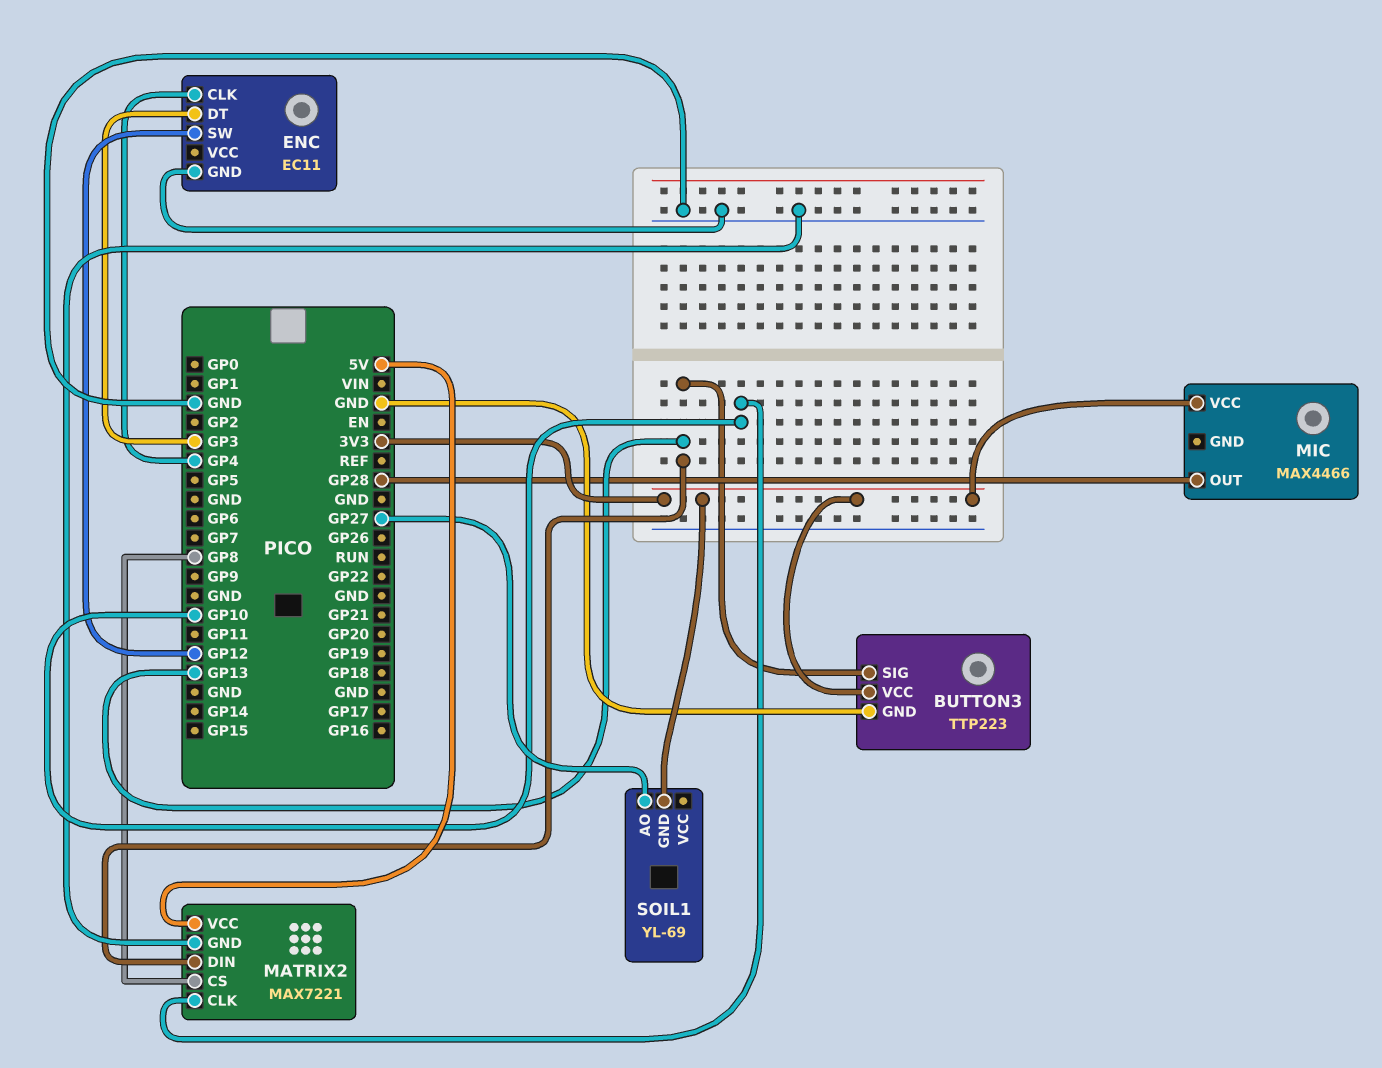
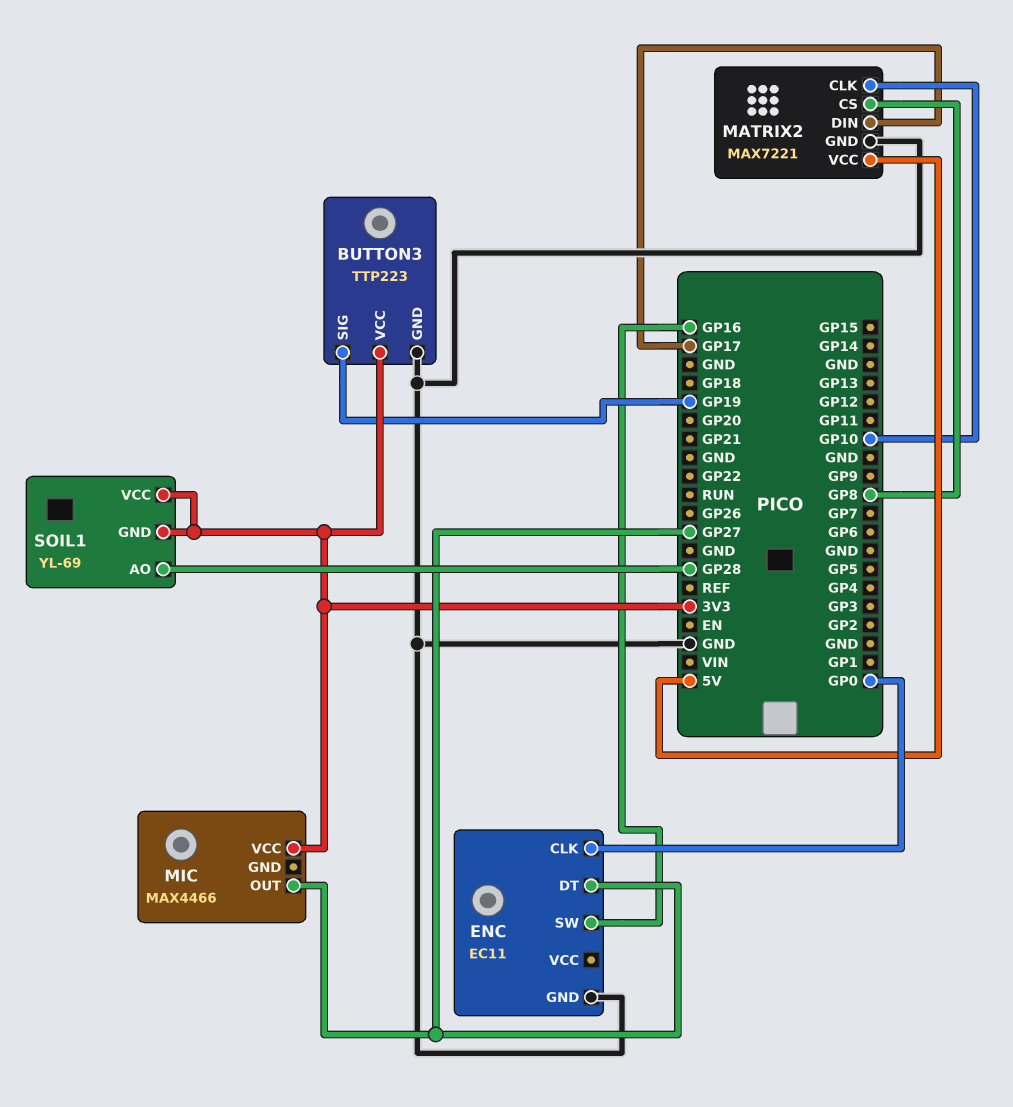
BUTTON3 pin SIG: GP13 -> GP19
ENC pin CLK: GP4 -> GP0
ENC pin DT: GP3 -> GP27
ENC pin SW: GP12 -> GP16
MATRIX2 pin DIN: GP13 -> GP17
MIC pin OUT: GP28 -> GP27
SOIL1 pin AO: GP27 -> GP28
SOIL1 pin VCC: none -> 3V3

